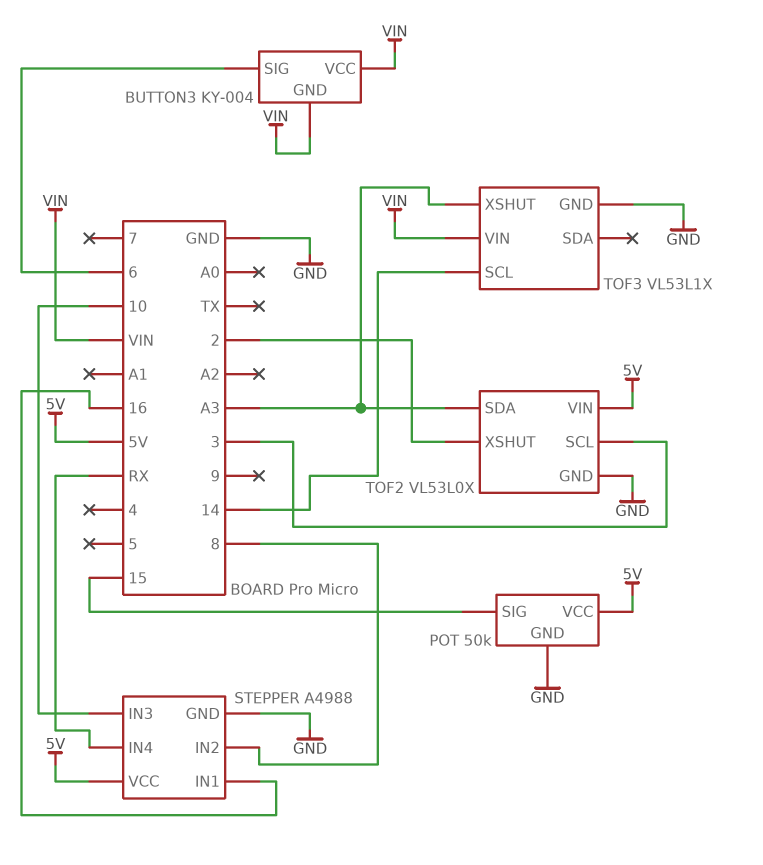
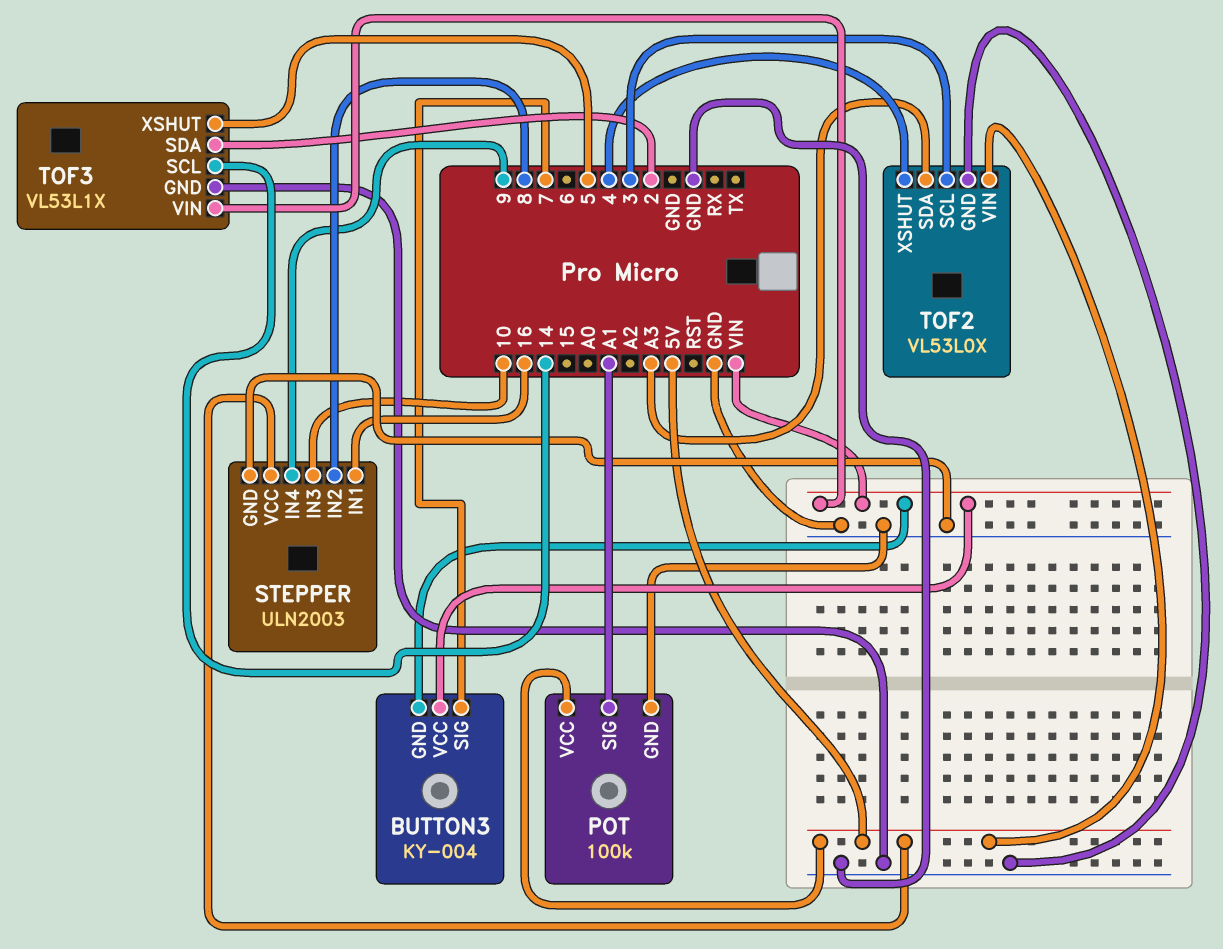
BUTTON3 pin SIG: 6 -> 7
POT: 50k -> 100k
POT pin SIG: 15 -> A1
STEPPER: A4988 -> ULN2003
STEPPER pin IN4: RX -> 9
TOF2 pin XSHUT: 2 -> 4
TOF3 pin SDA: none -> 2
TOF3 pin XSHUT: A3 -> 5

